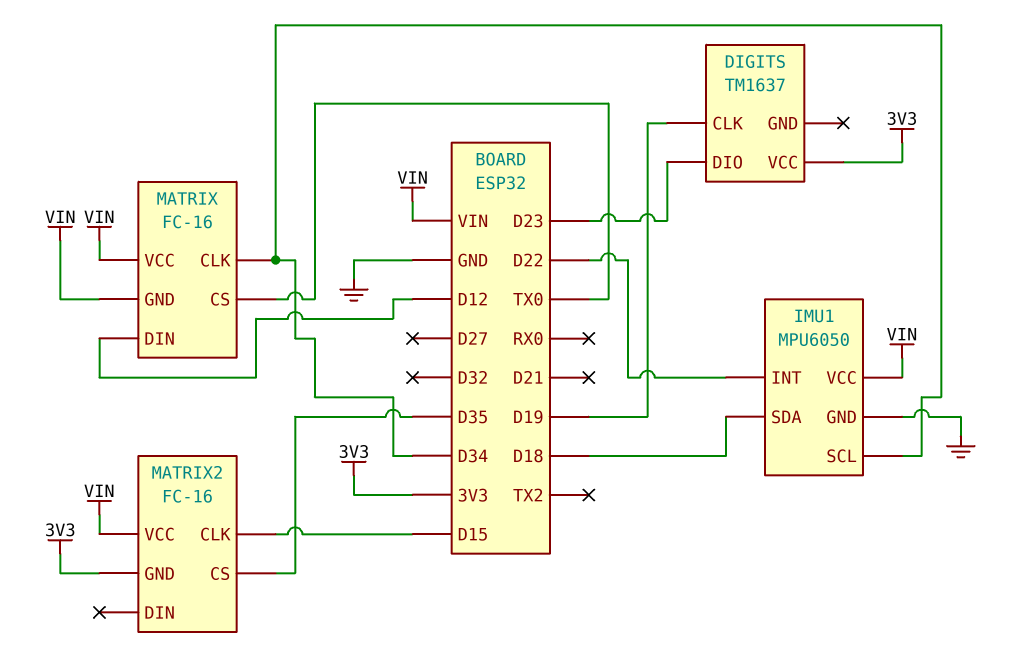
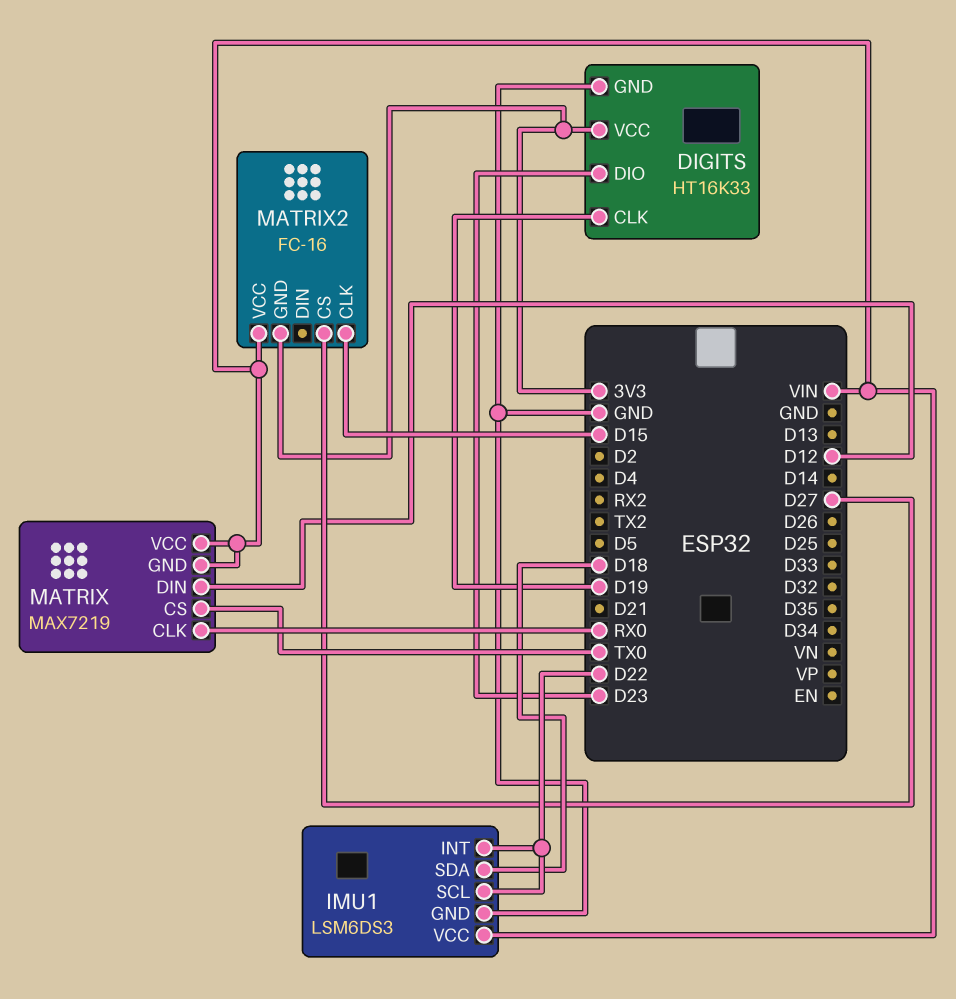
DIGITS: TM1637 -> HT16K33
DIGITS pin GND: none -> GND
IMU1: MPU6050 -> LSM6DS3
IMU1 pin SCL: D34 -> D22
MATRIX: FC-16 -> MAX7219
MATRIX pin CLK: D34 -> RX0
MATRIX2 pin CS: D35 -> D27

